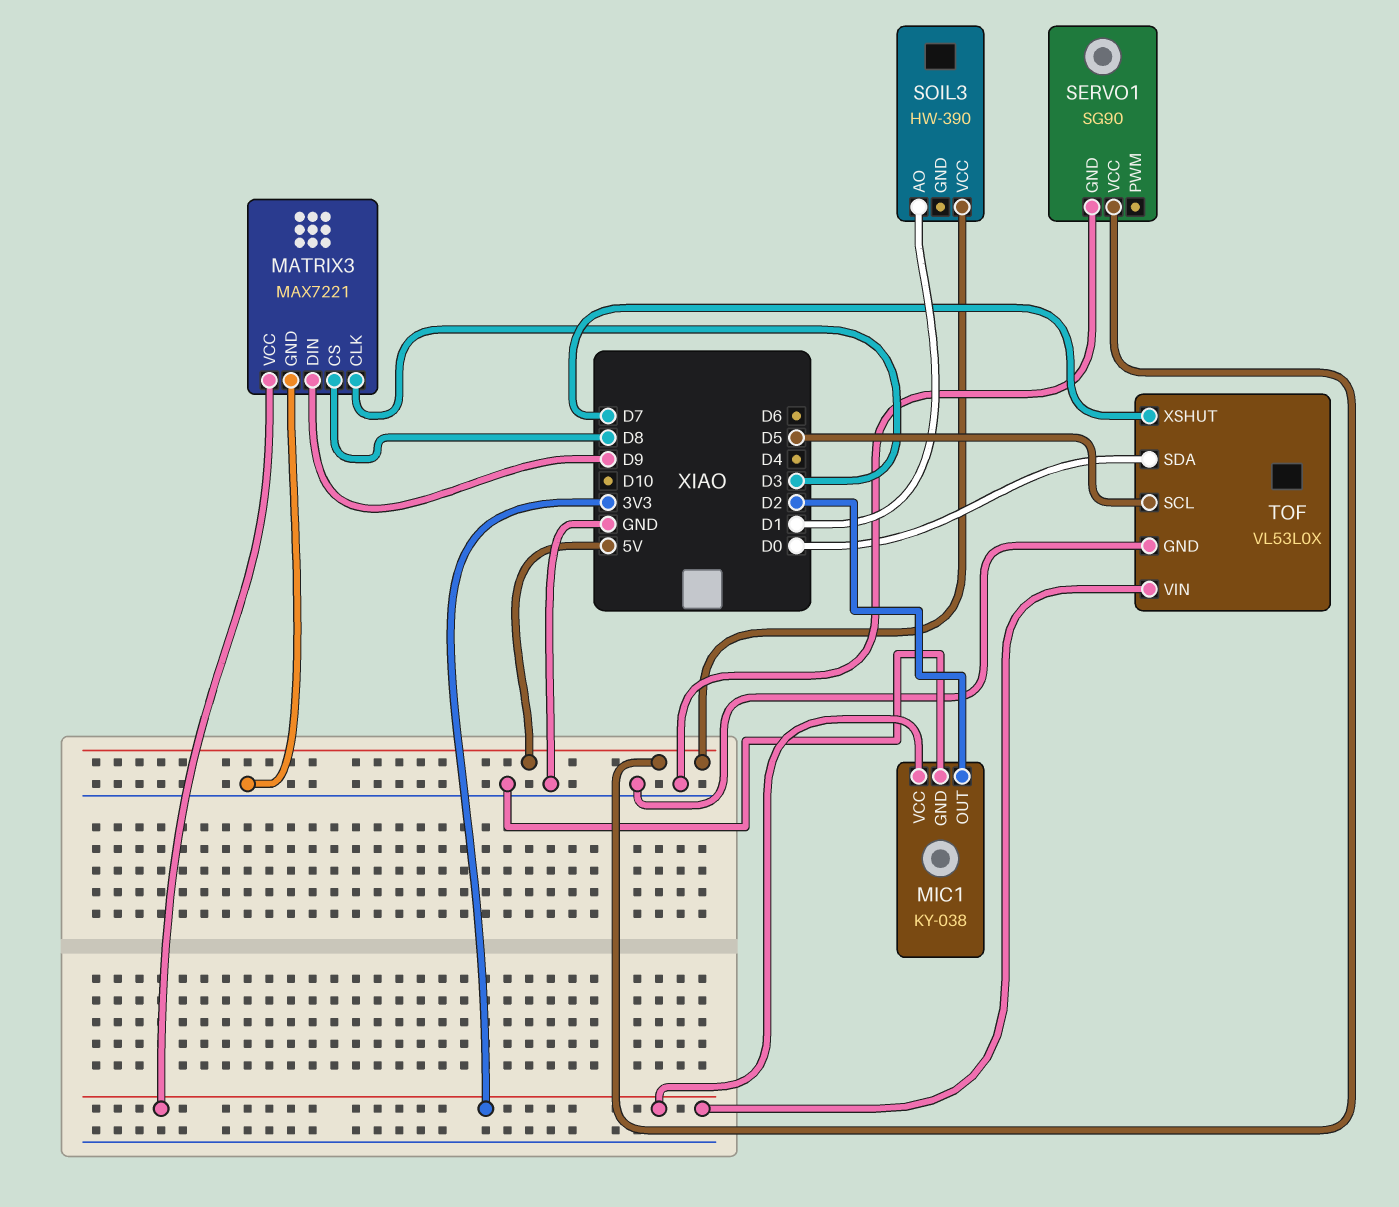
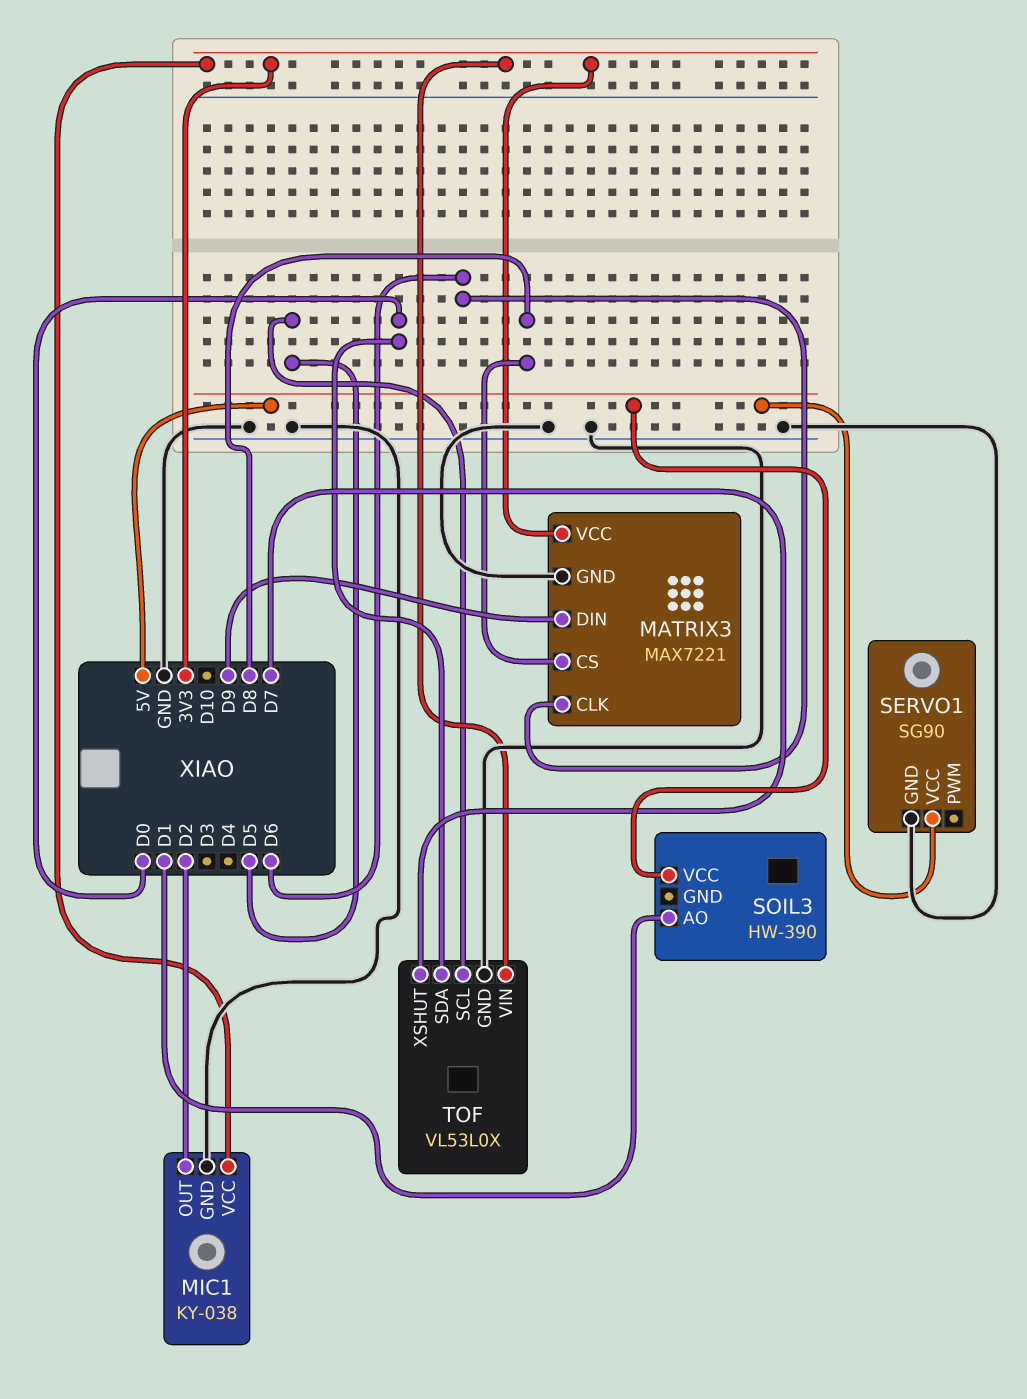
MATRIX3 pin CLK: D3 -> D6

